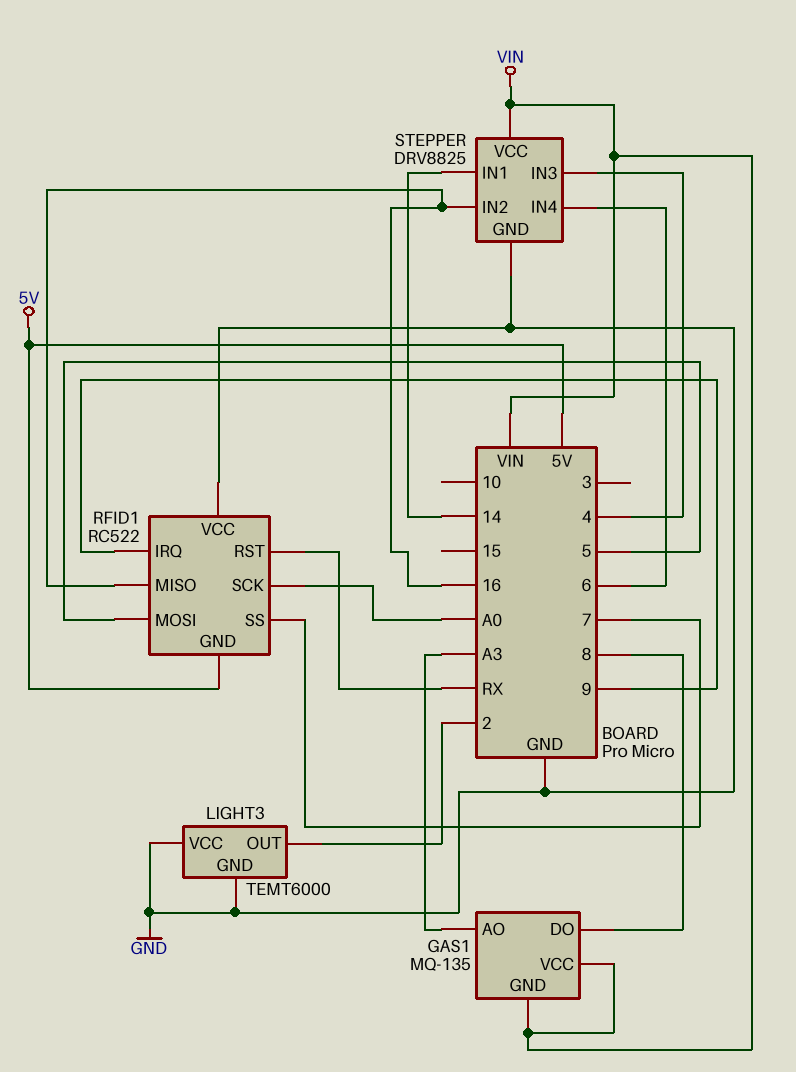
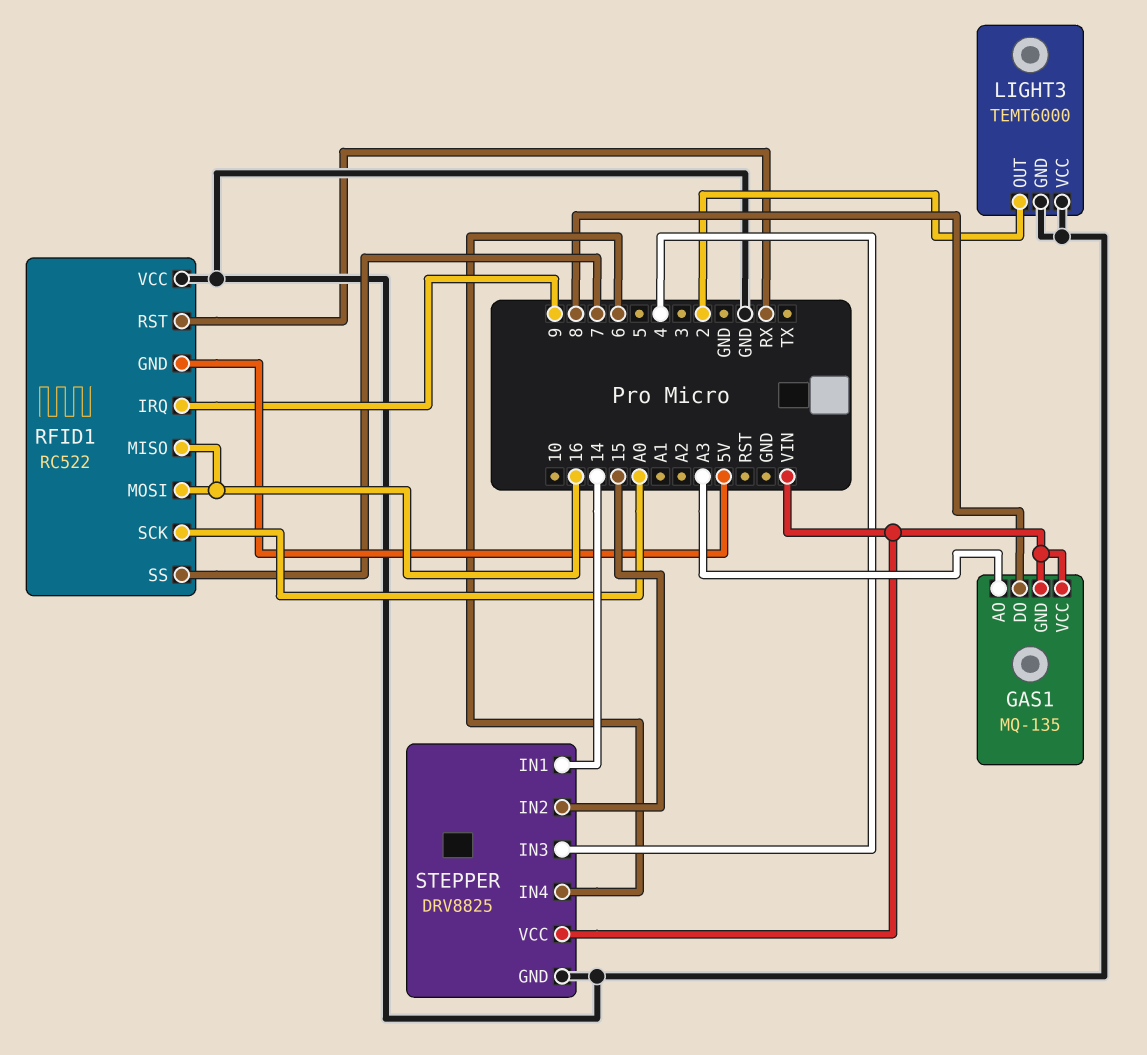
RFID1 pin MOSI: 5 -> 16
STEPPER pin IN2: 16 -> 15

